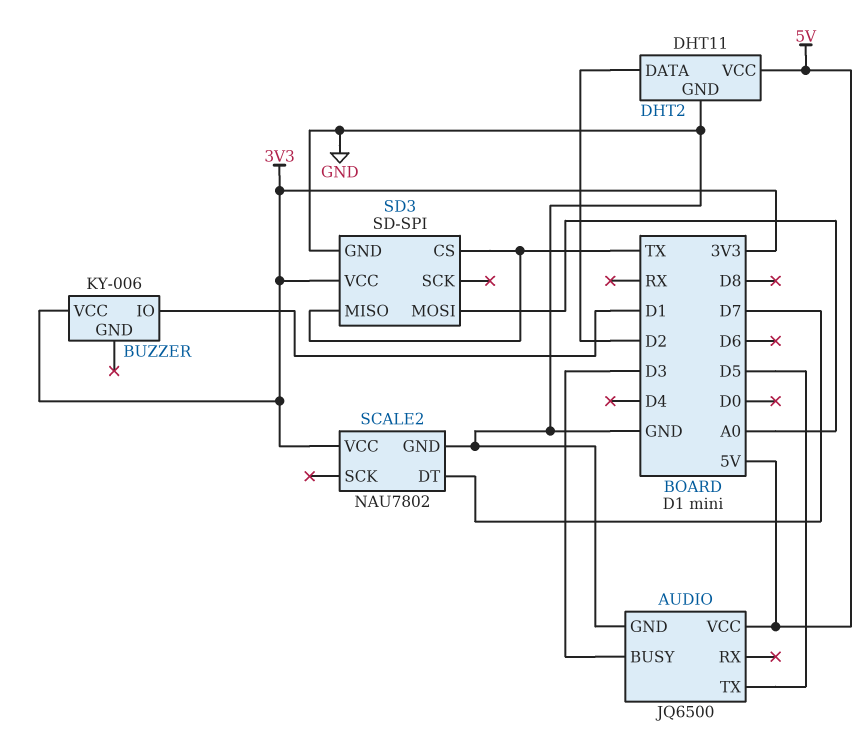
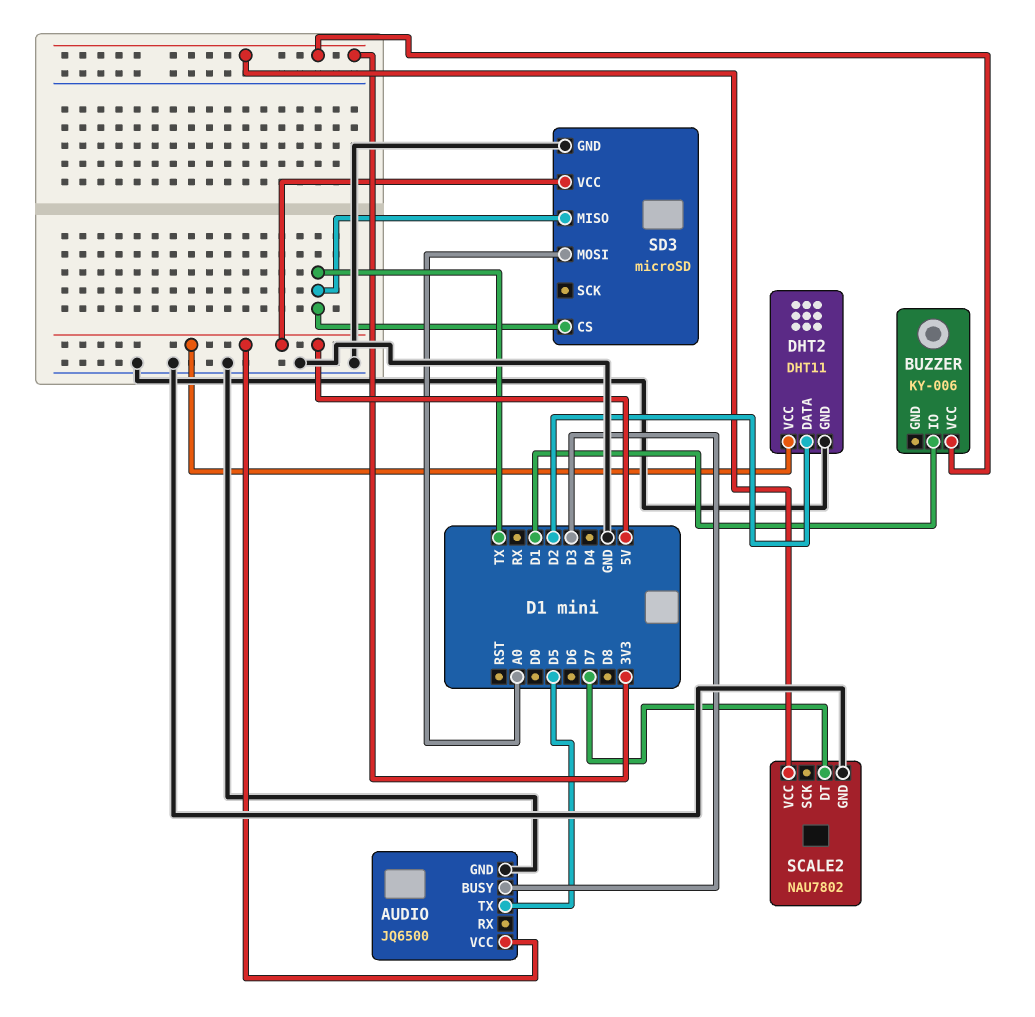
SD3: SD-SPI -> microSD
SD3 pin VCC: 3V3 -> 5V

